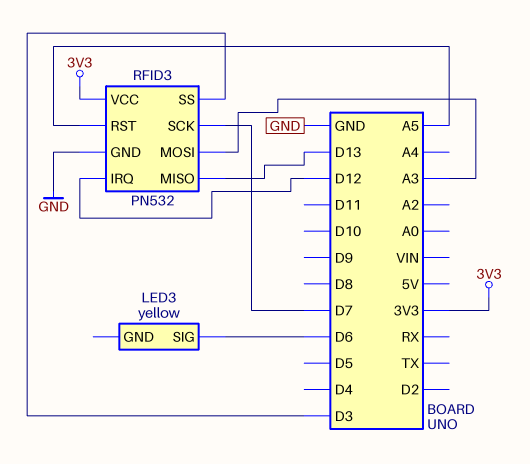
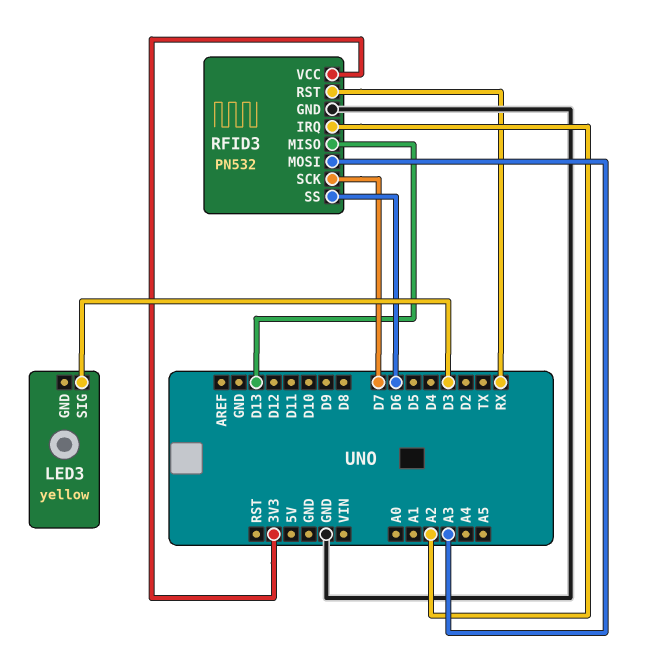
LED3 pin SIG: D6 -> D3
RFID3 pin IRQ: D12 -> A2
RFID3 pin RST: A5 -> RX
RFID3 pin SS: D3 -> D6

